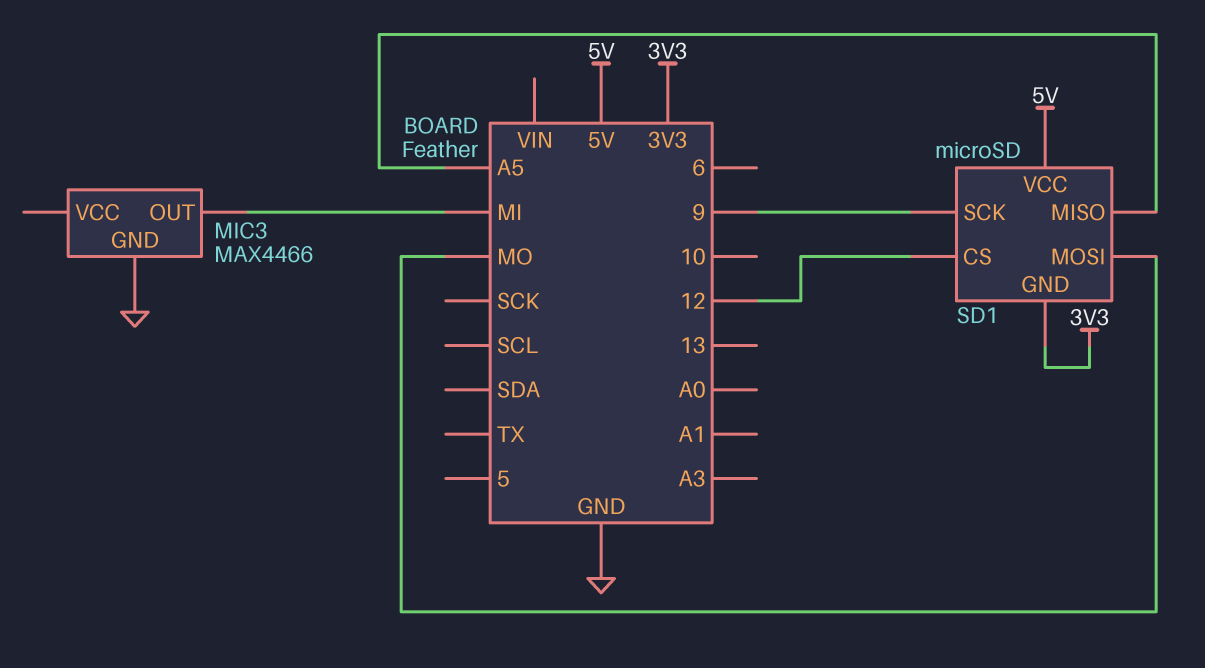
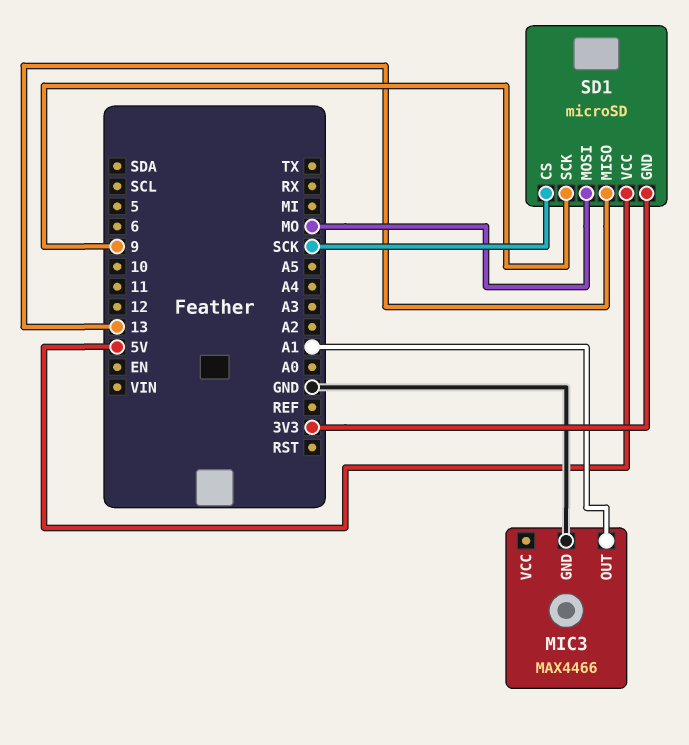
MIC3 pin OUT: MI -> A1
SD1 pin CS: 12 -> SCK
SD1 pin MISO: A5 -> 13

